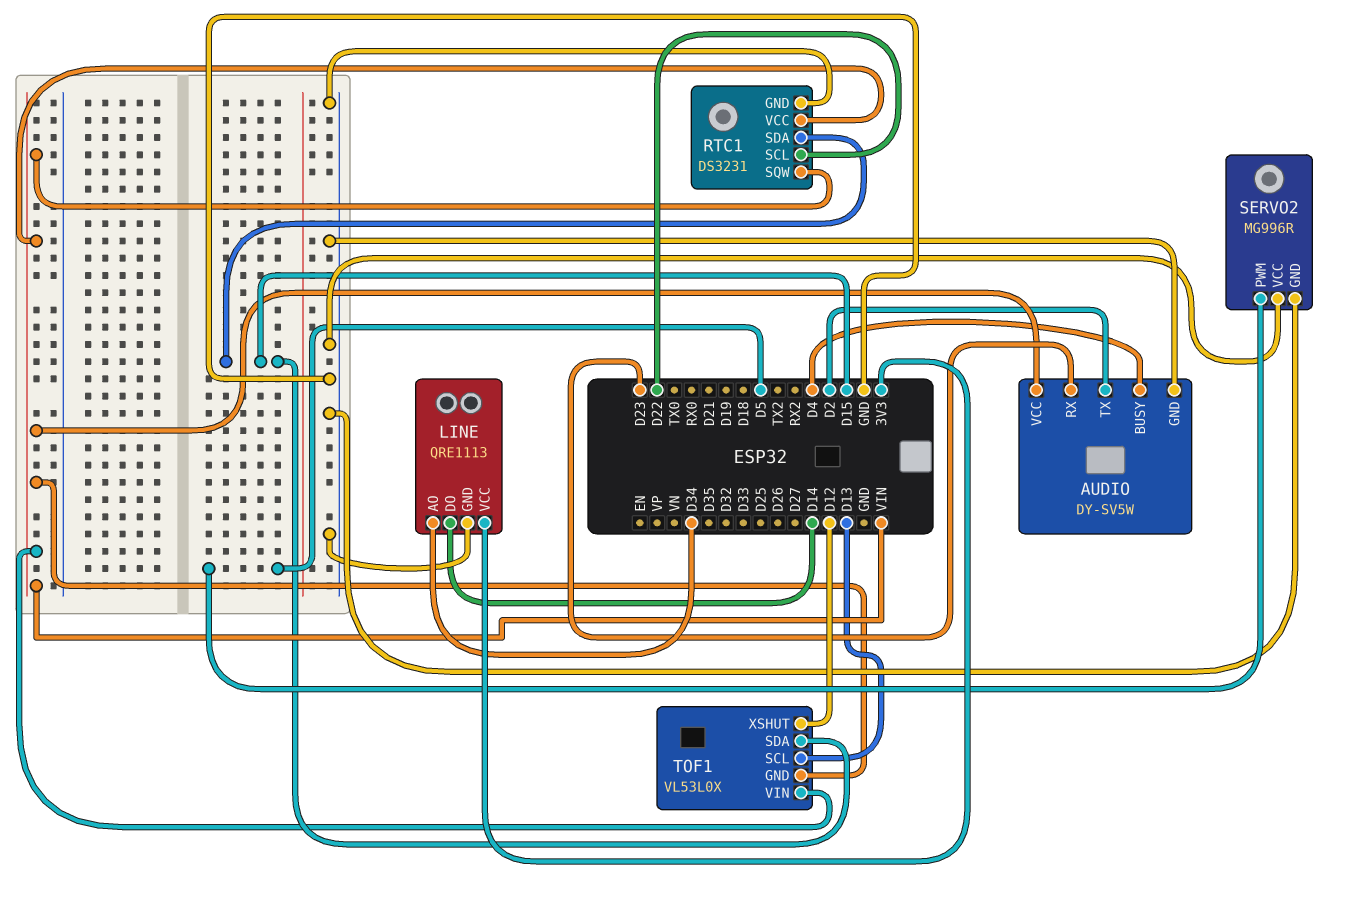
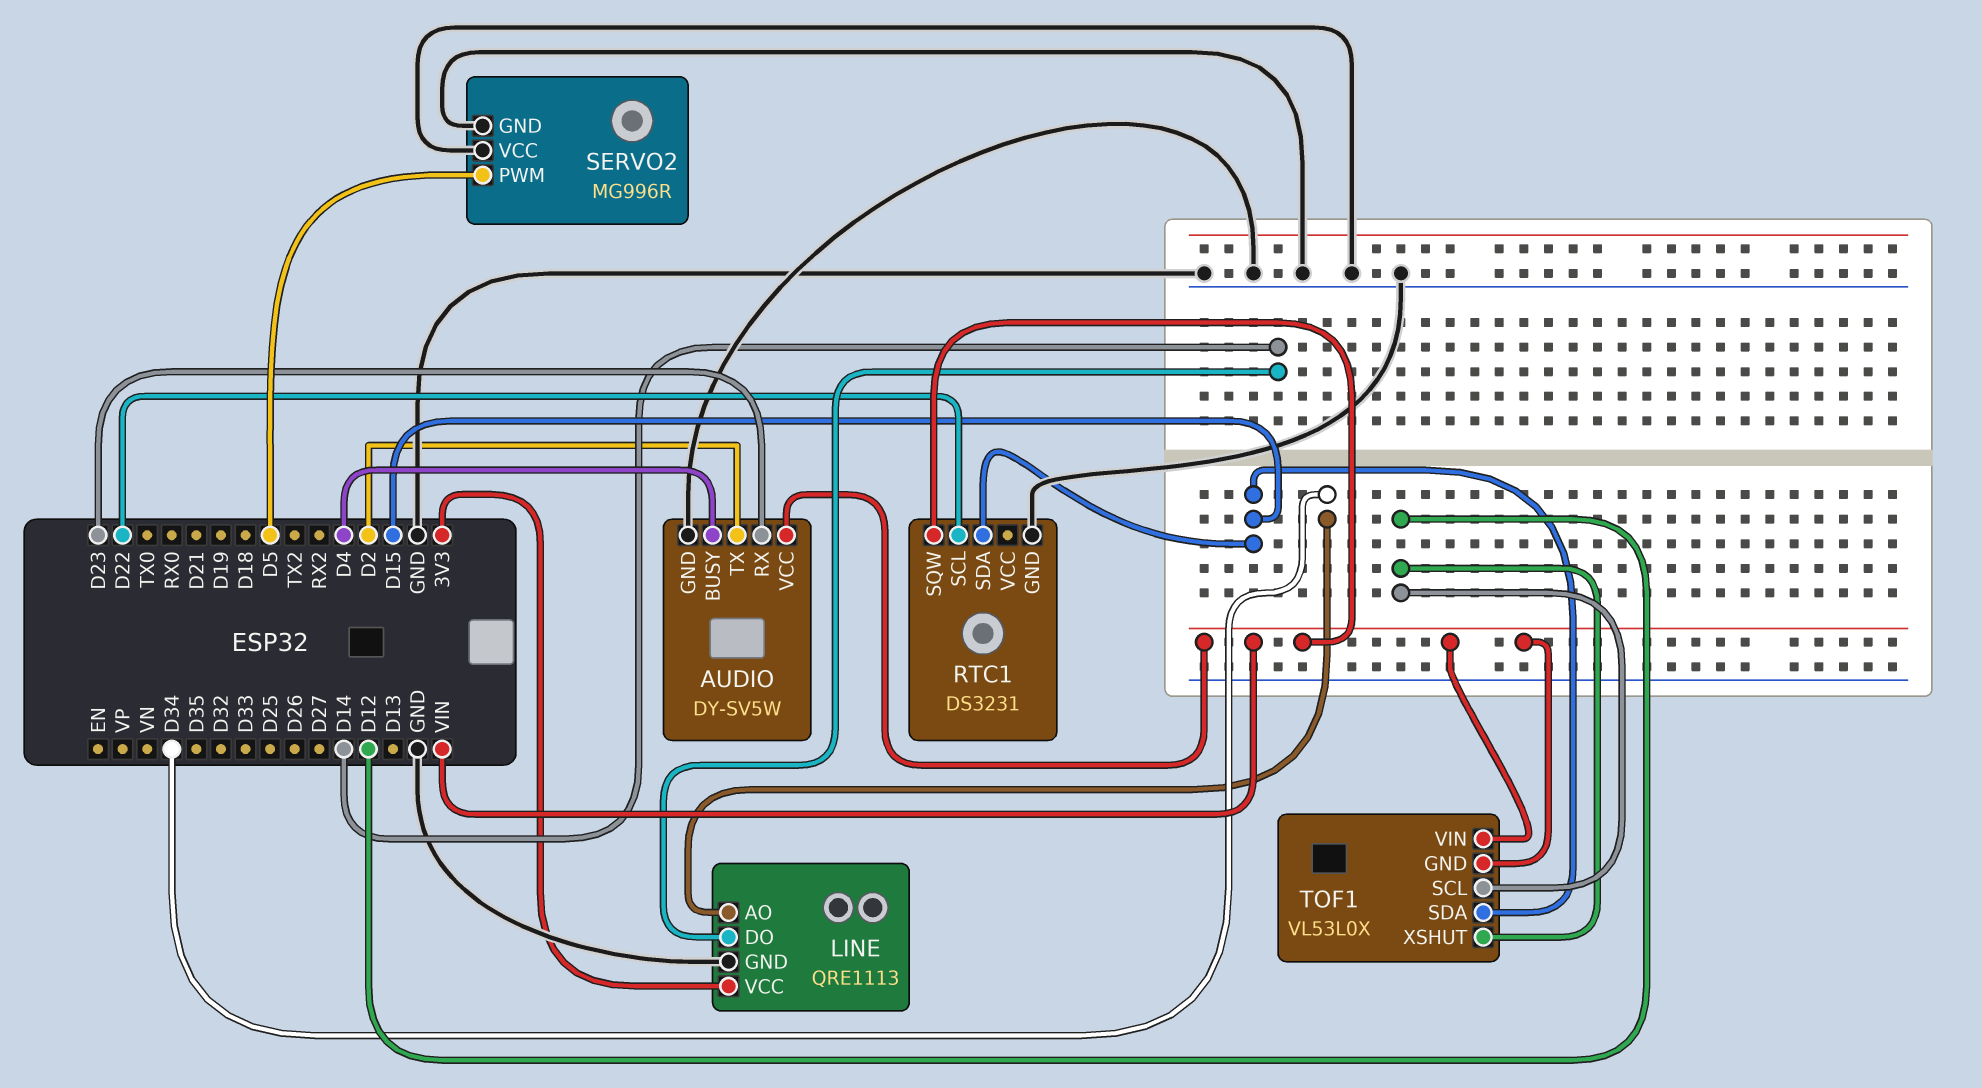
RTC1 pin VCC: VIN -> none
TOF1 pin SCL: D13 -> D12

